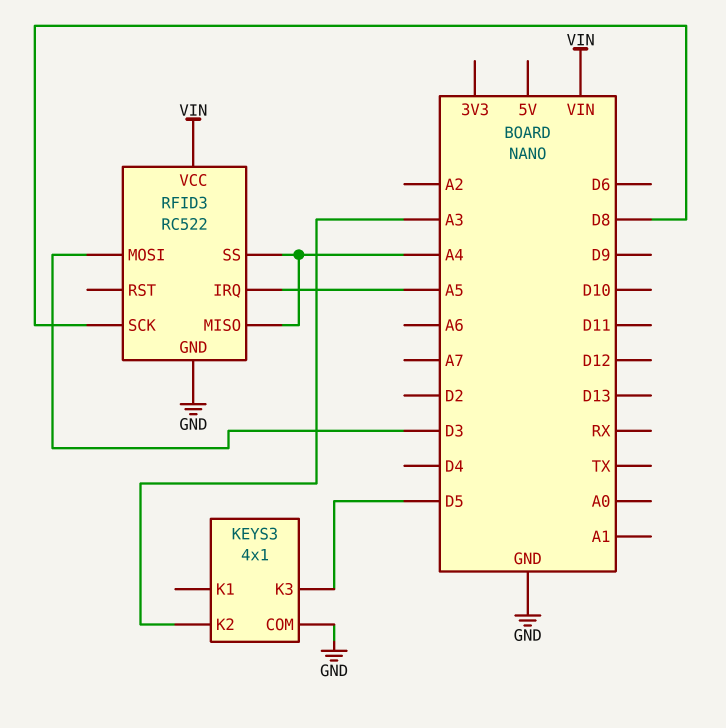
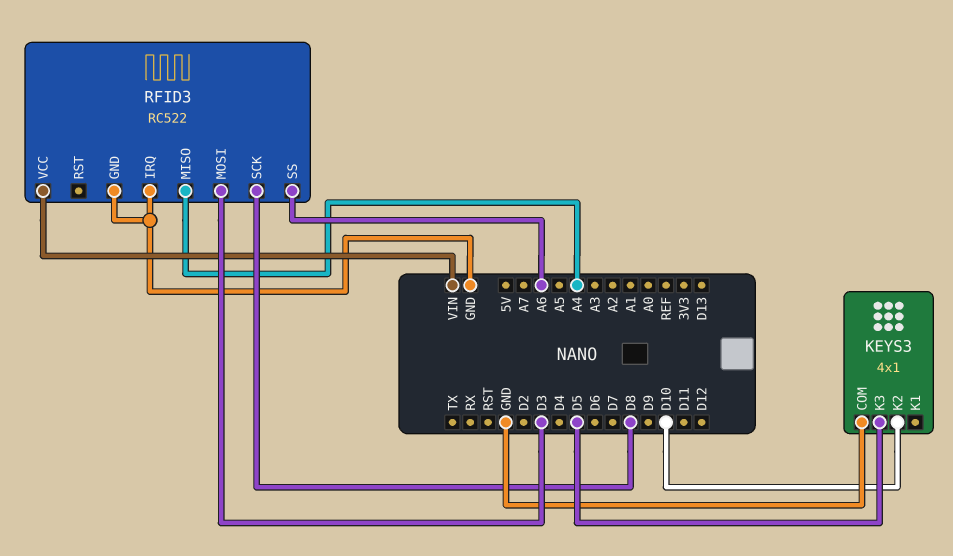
KEYS3 pin K2: A3 -> D10
RFID3 pin IRQ: A5 -> GND
RFID3 pin SS: A4 -> A6

